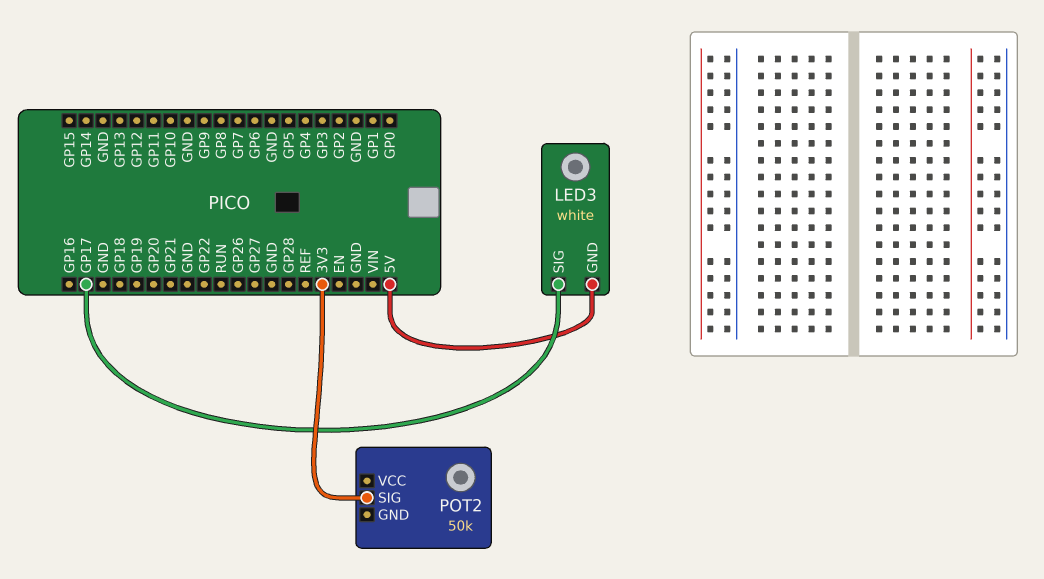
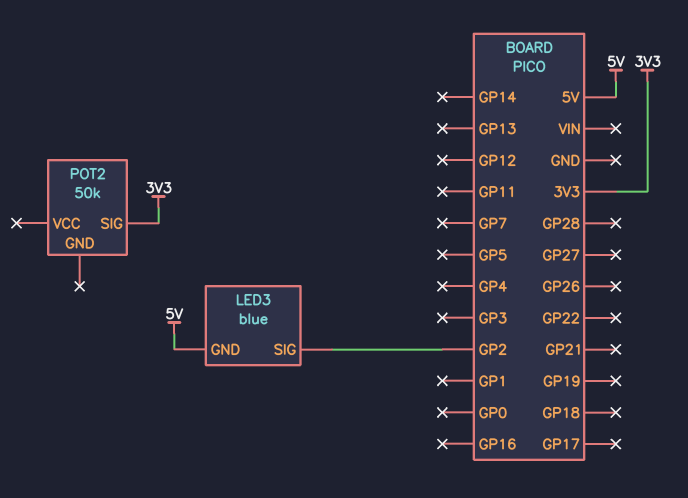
LED3: white -> blue
LED3 pin SIG: GP17 -> GP2

